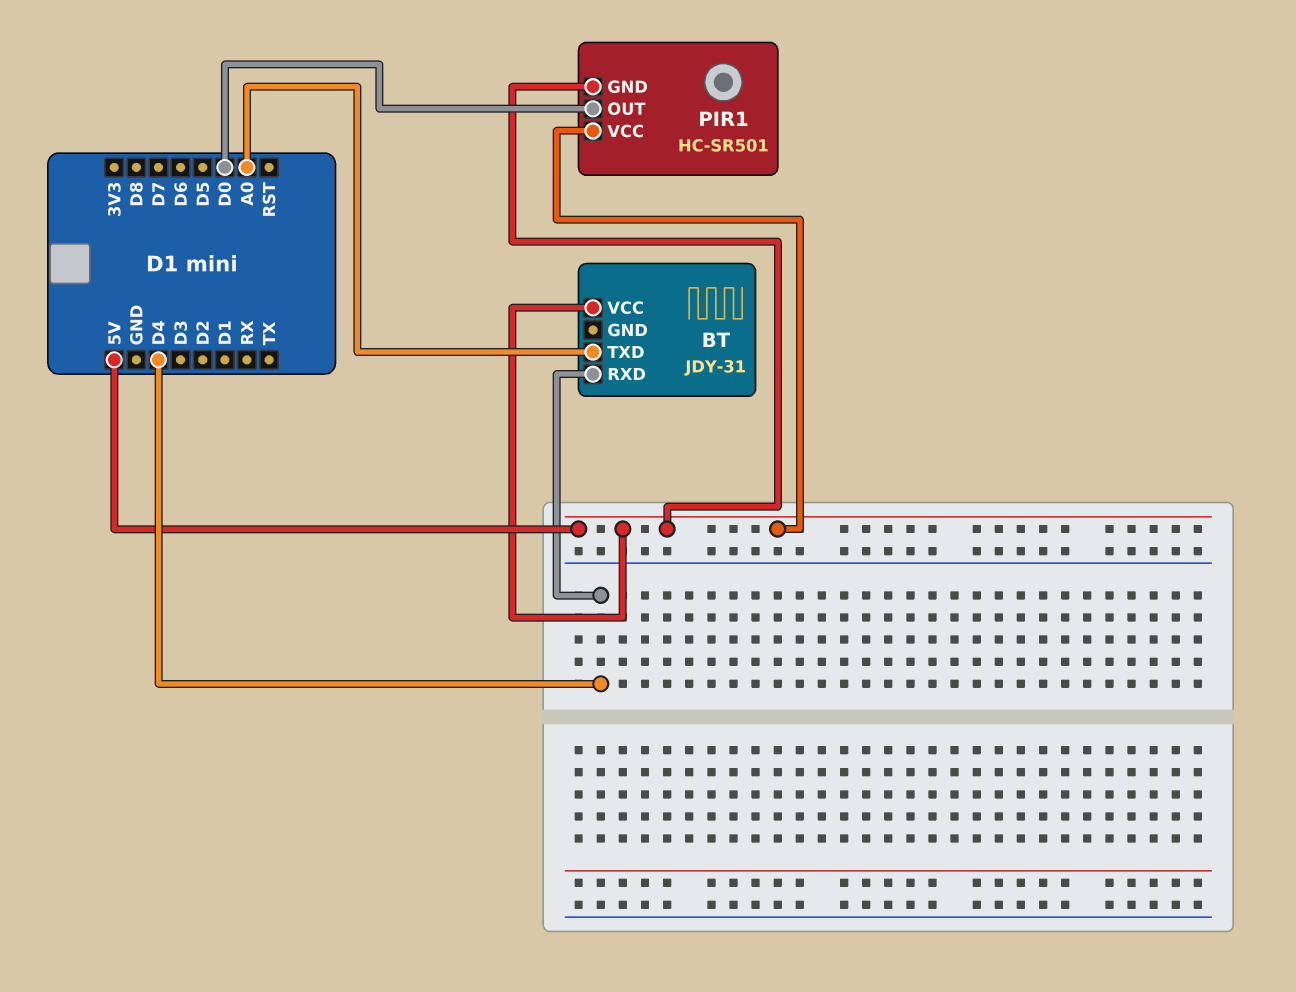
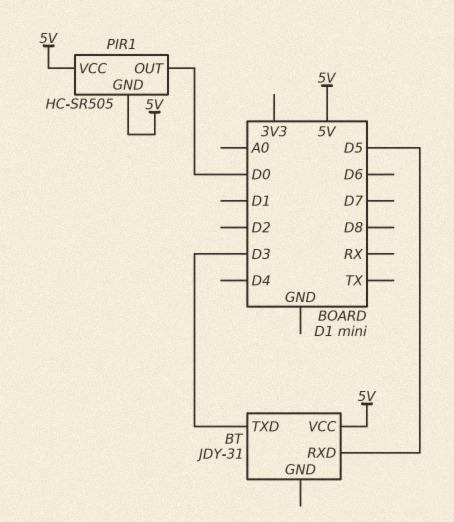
BT pin RXD: D4 -> D5
BT pin TXD: A0 -> D3
PIR1: HC-SR501 -> HC-SR505

